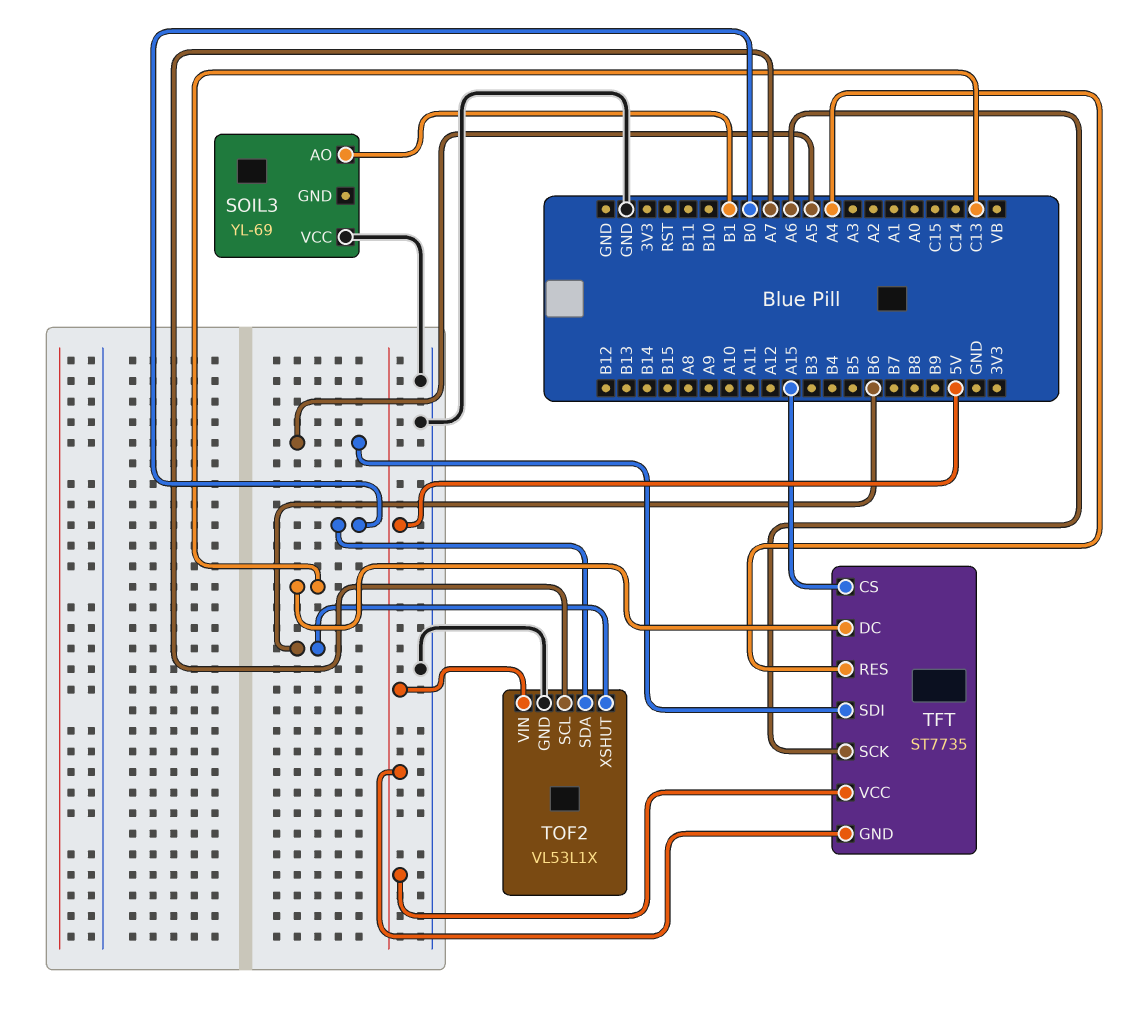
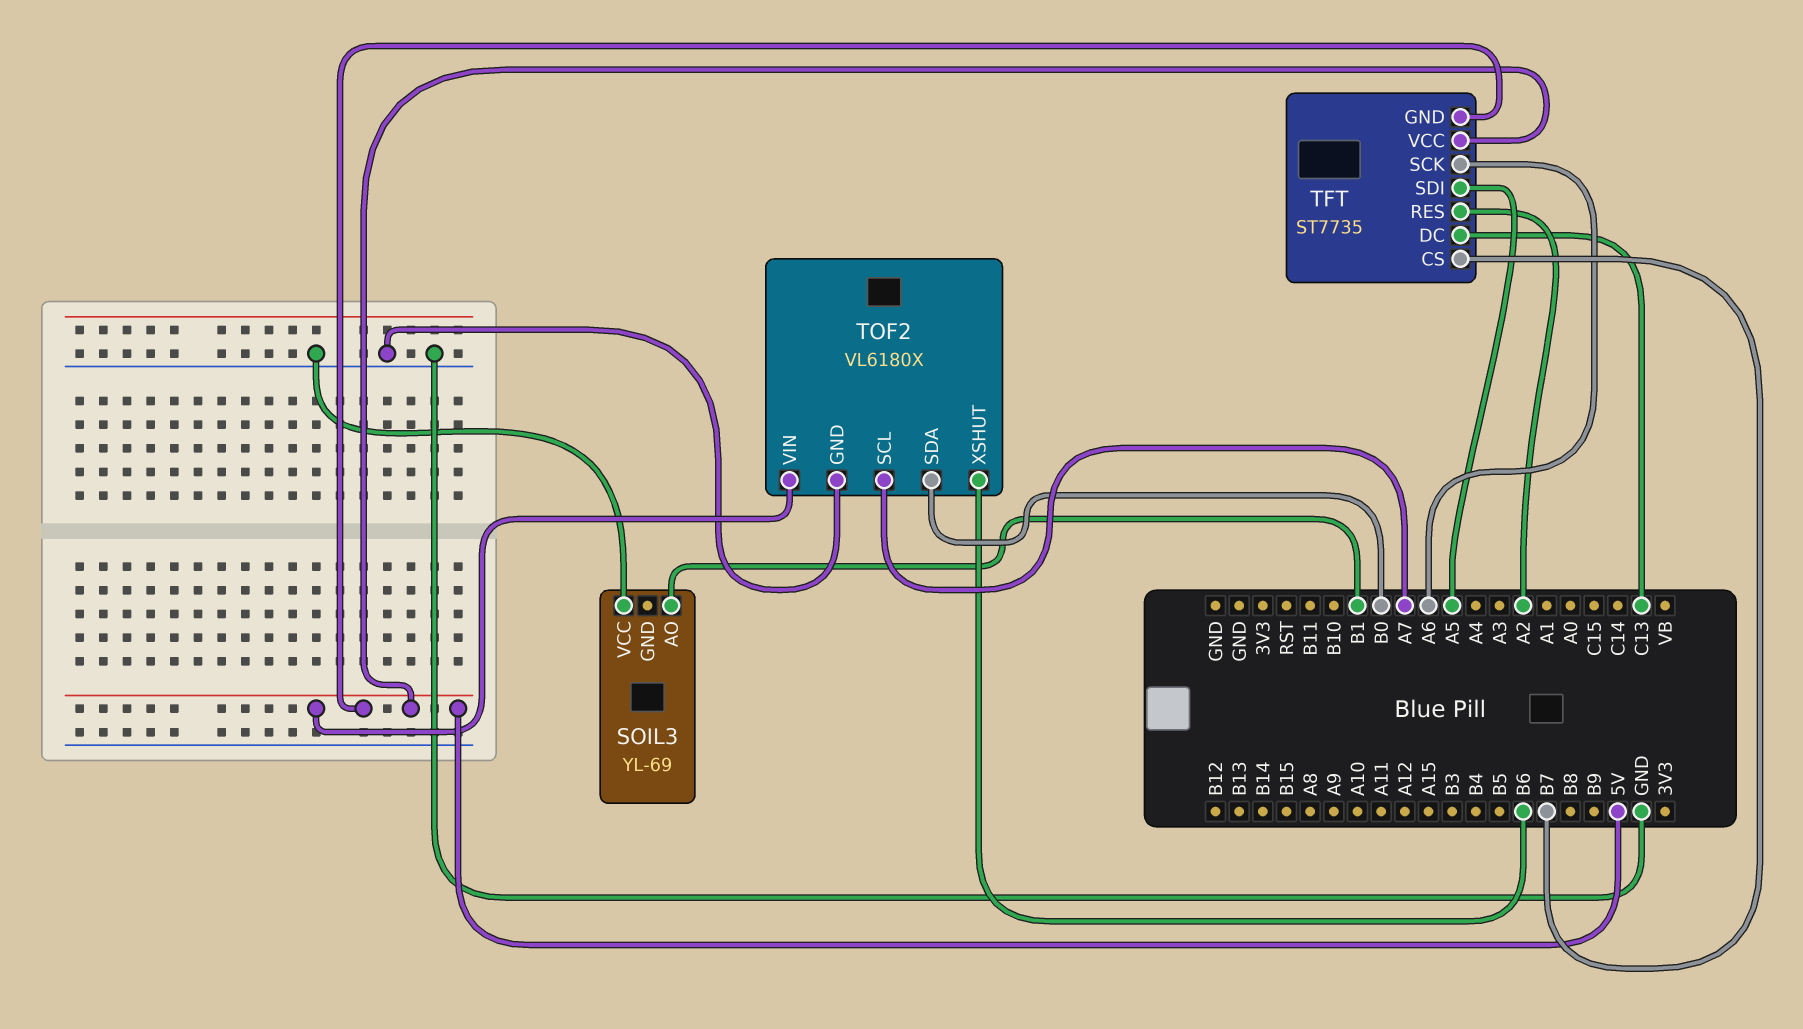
TFT pin CS: A15 -> B7
TFT pin RES: A4 -> A2
TOF2: VL53L1X -> VL6180X

